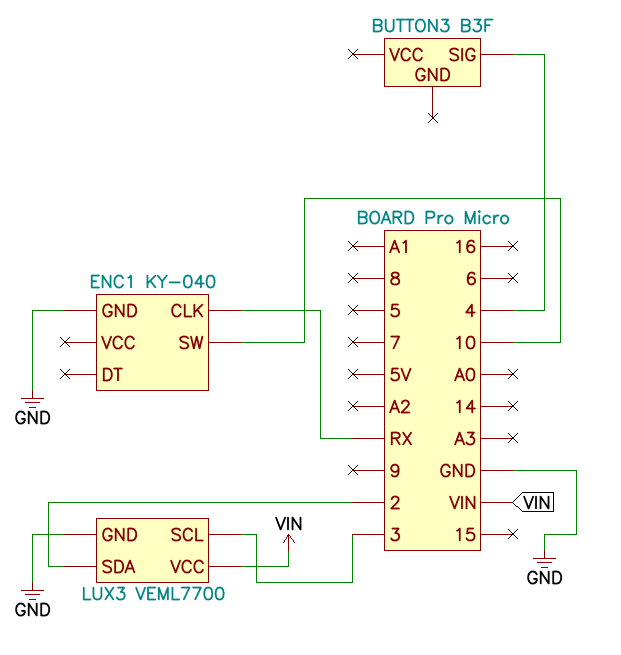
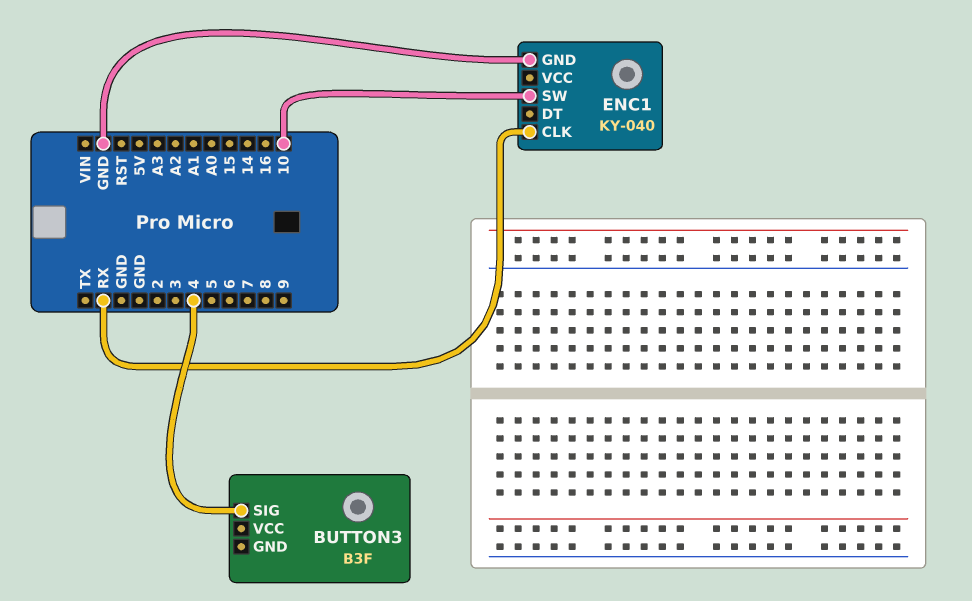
LUX3: VEML7700 -> none
LUX3 pin GND: GND -> none
LUX3 pin SCL: 3 -> none
LUX3 pin SDA: 2 -> none
LUX3 pin VCC: VIN -> none

